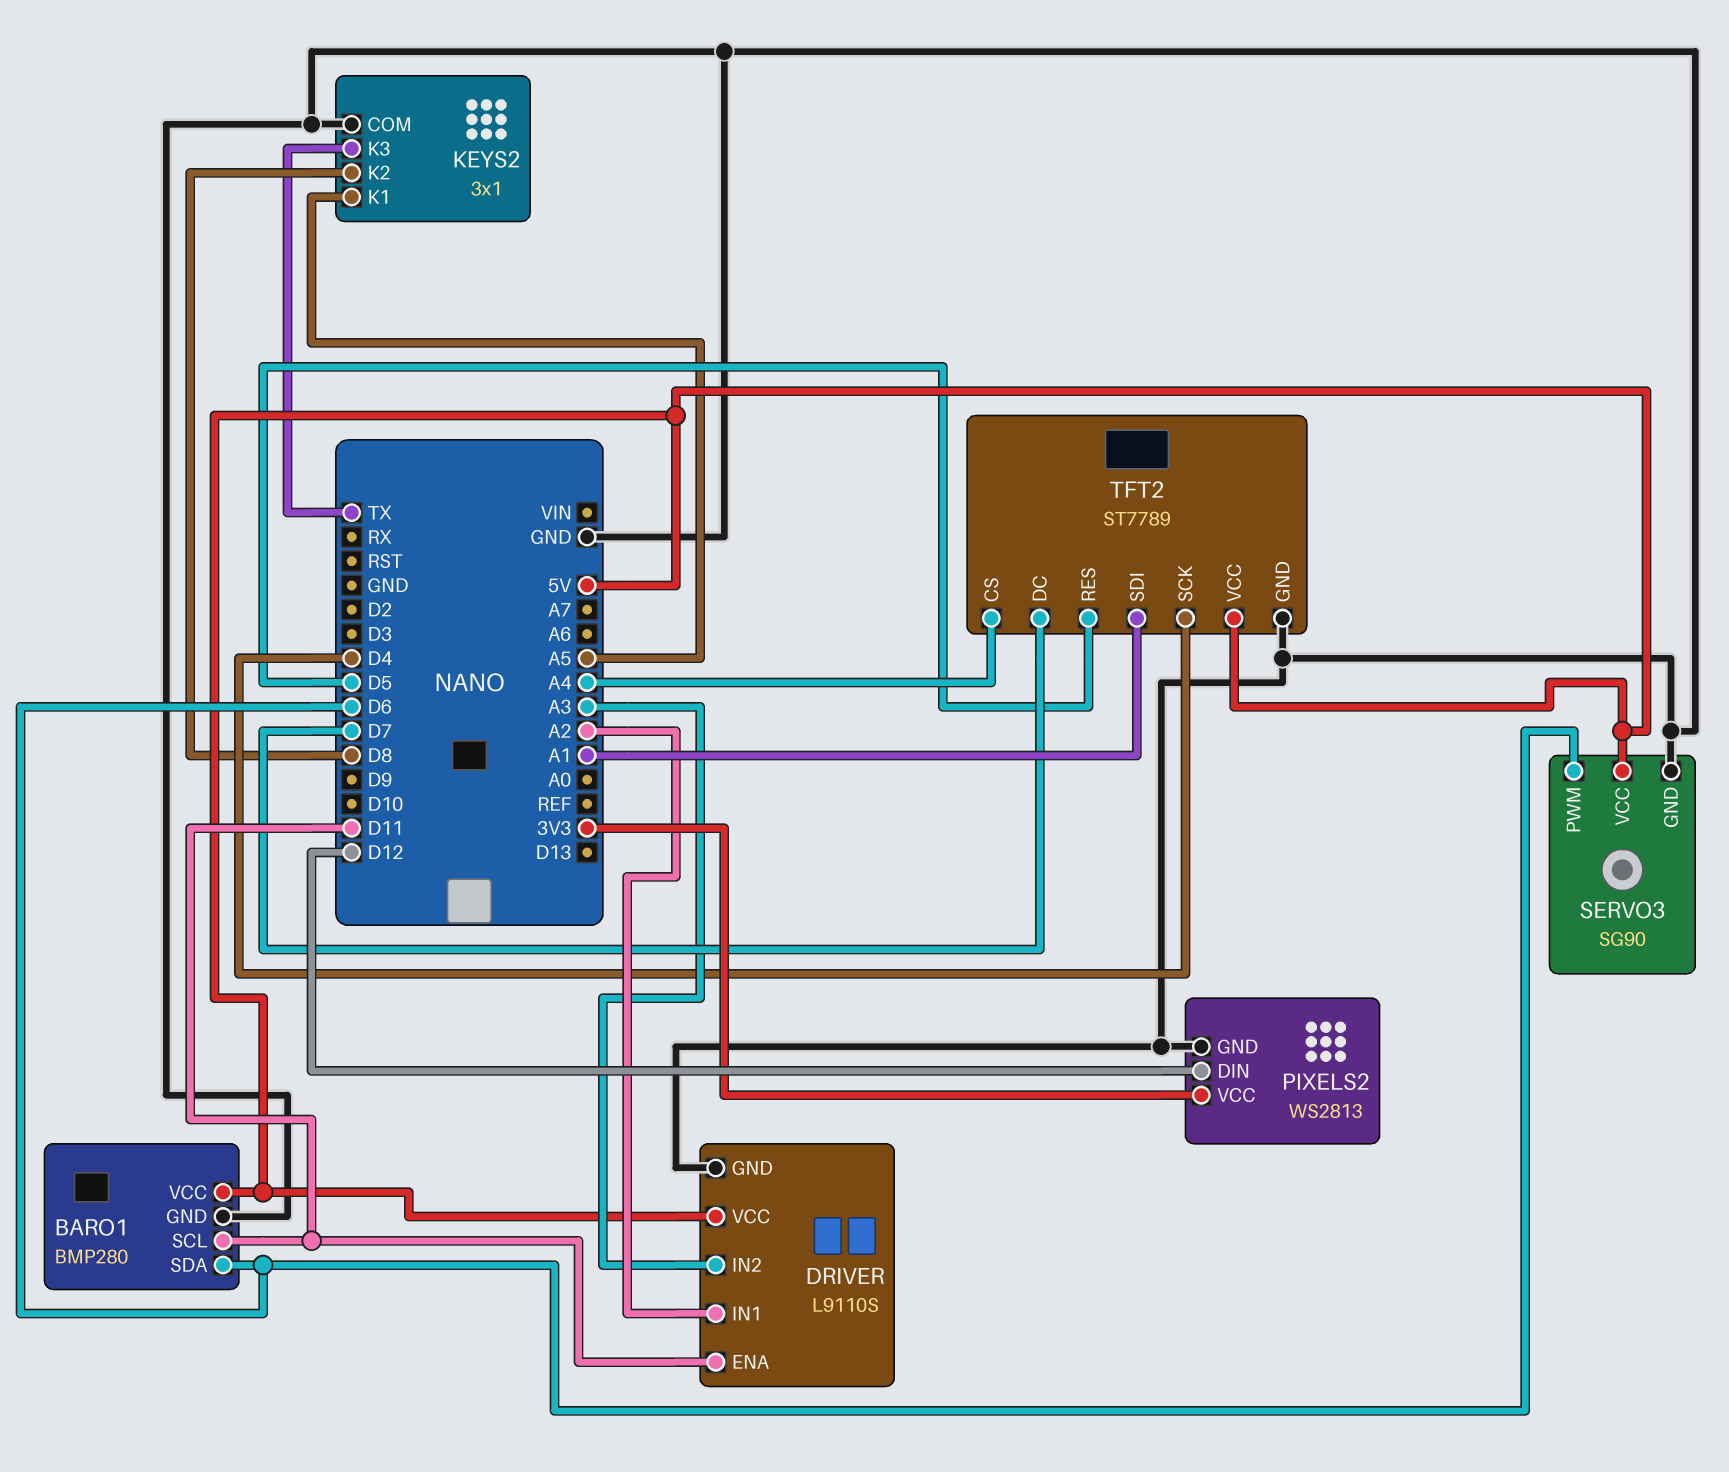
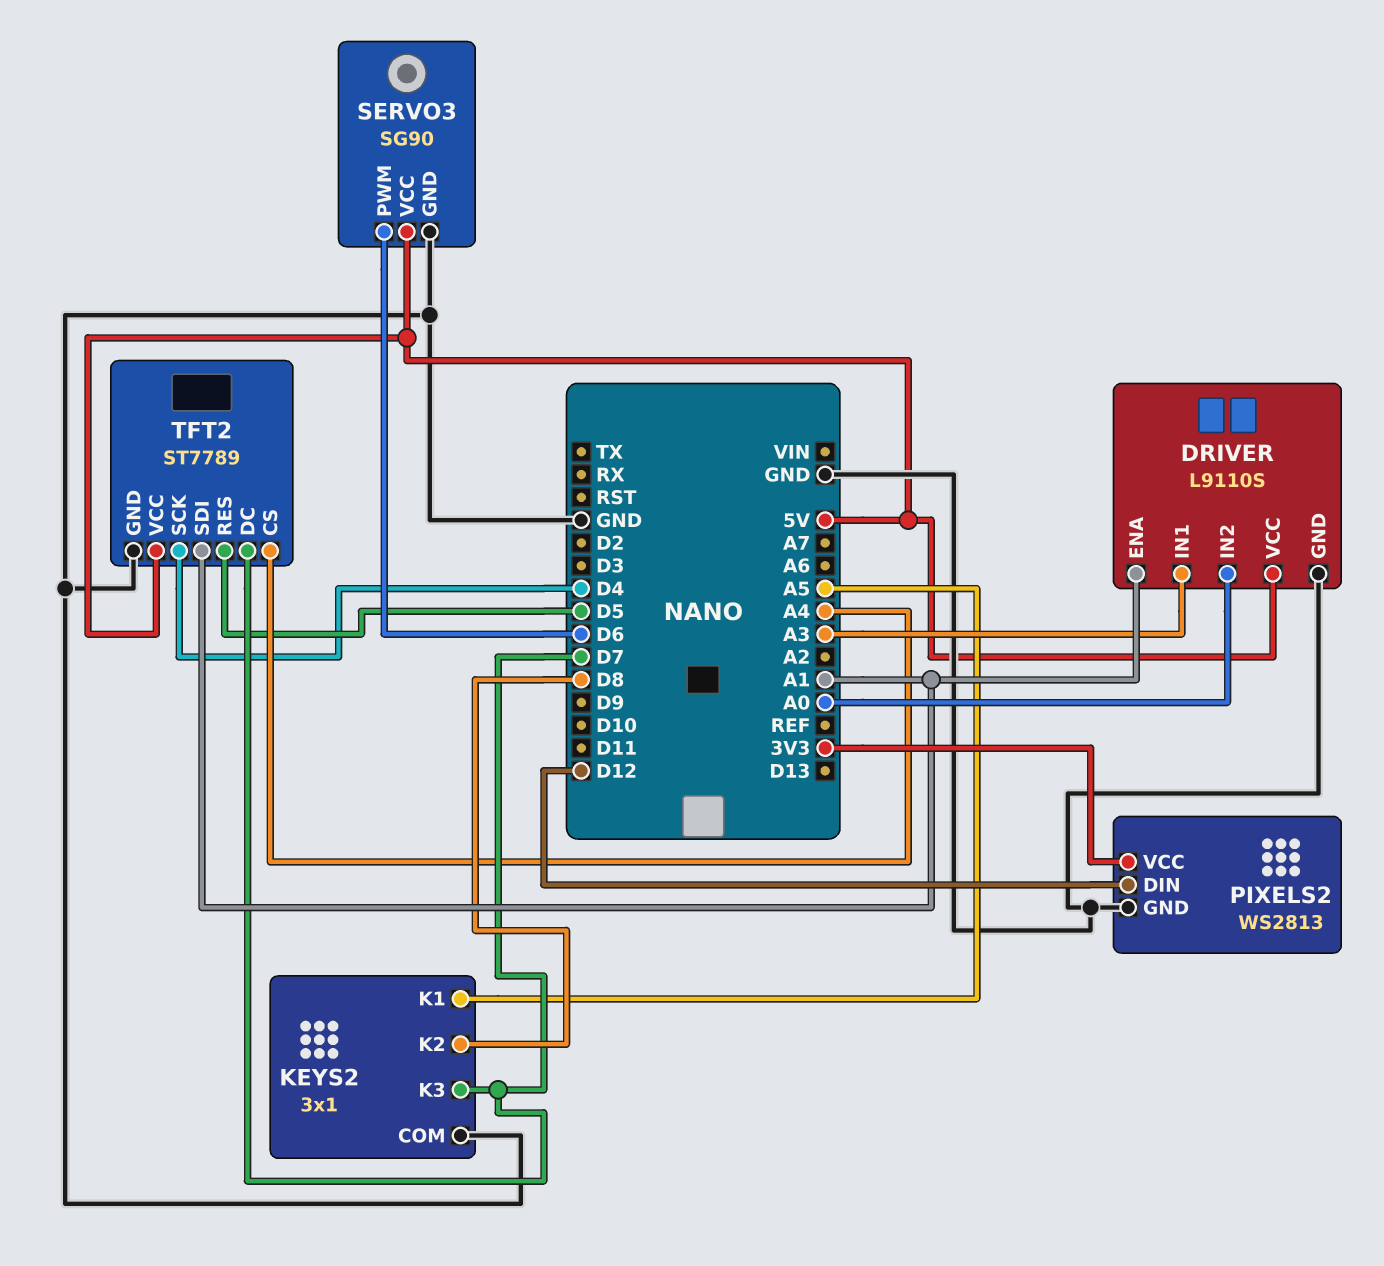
BARO1: BMP280 -> none
BARO1 pin GND: GND -> none
BARO1 pin SCL: D11 -> none
BARO1 pin SDA: D6 -> none
BARO1 pin VCC: 5V -> none
DRIVER pin ENA: D11 -> A1
DRIVER pin IN1: A2 -> A3
DRIVER pin IN2: A3 -> A0
KEYS2 pin K3: TX -> D7

